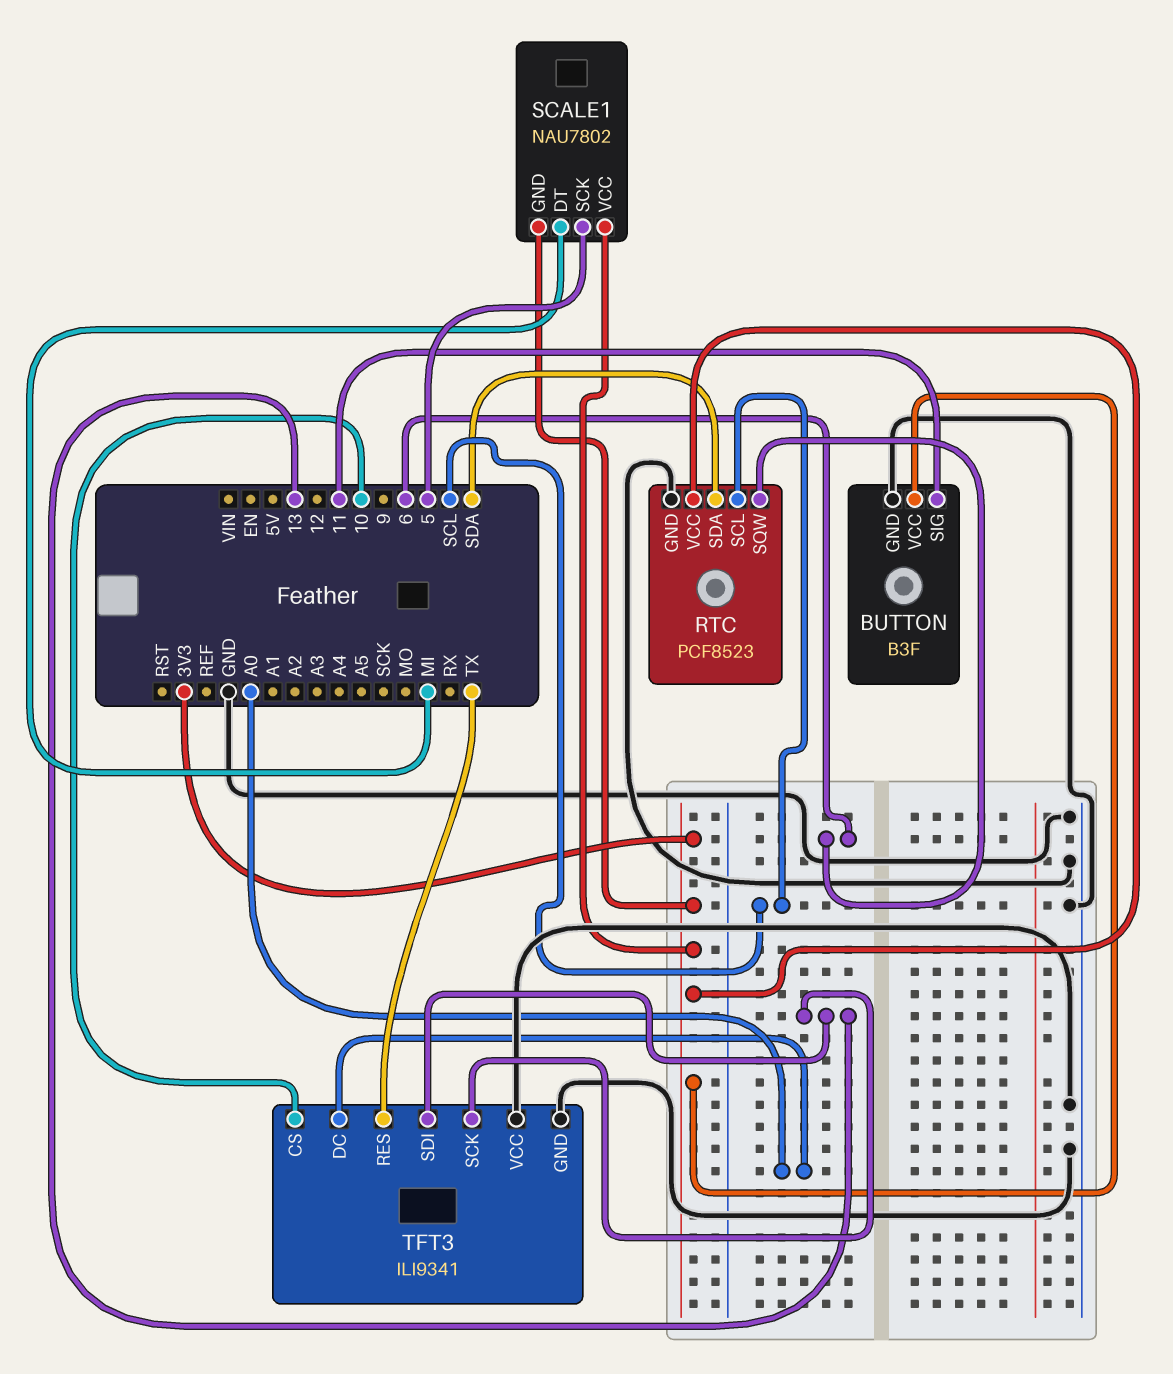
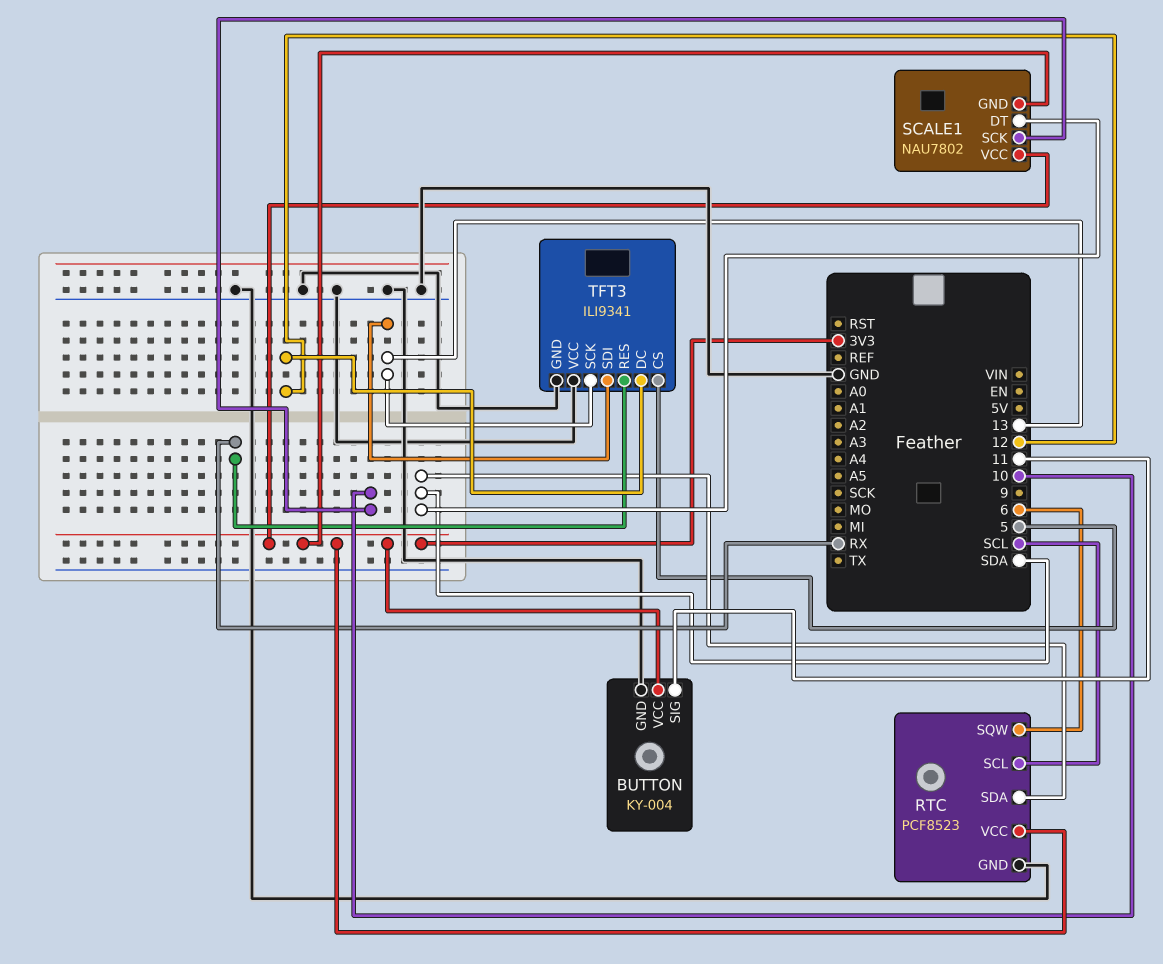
BUTTON: B3F -> KY-004
SCALE1 pin DT: MI -> SDA
SCALE1 pin SCK: 5 -> 10
TFT3 pin CS: 10 -> 5
TFT3 pin DC: A0 -> 12
TFT3 pin RES: TX -> RX

